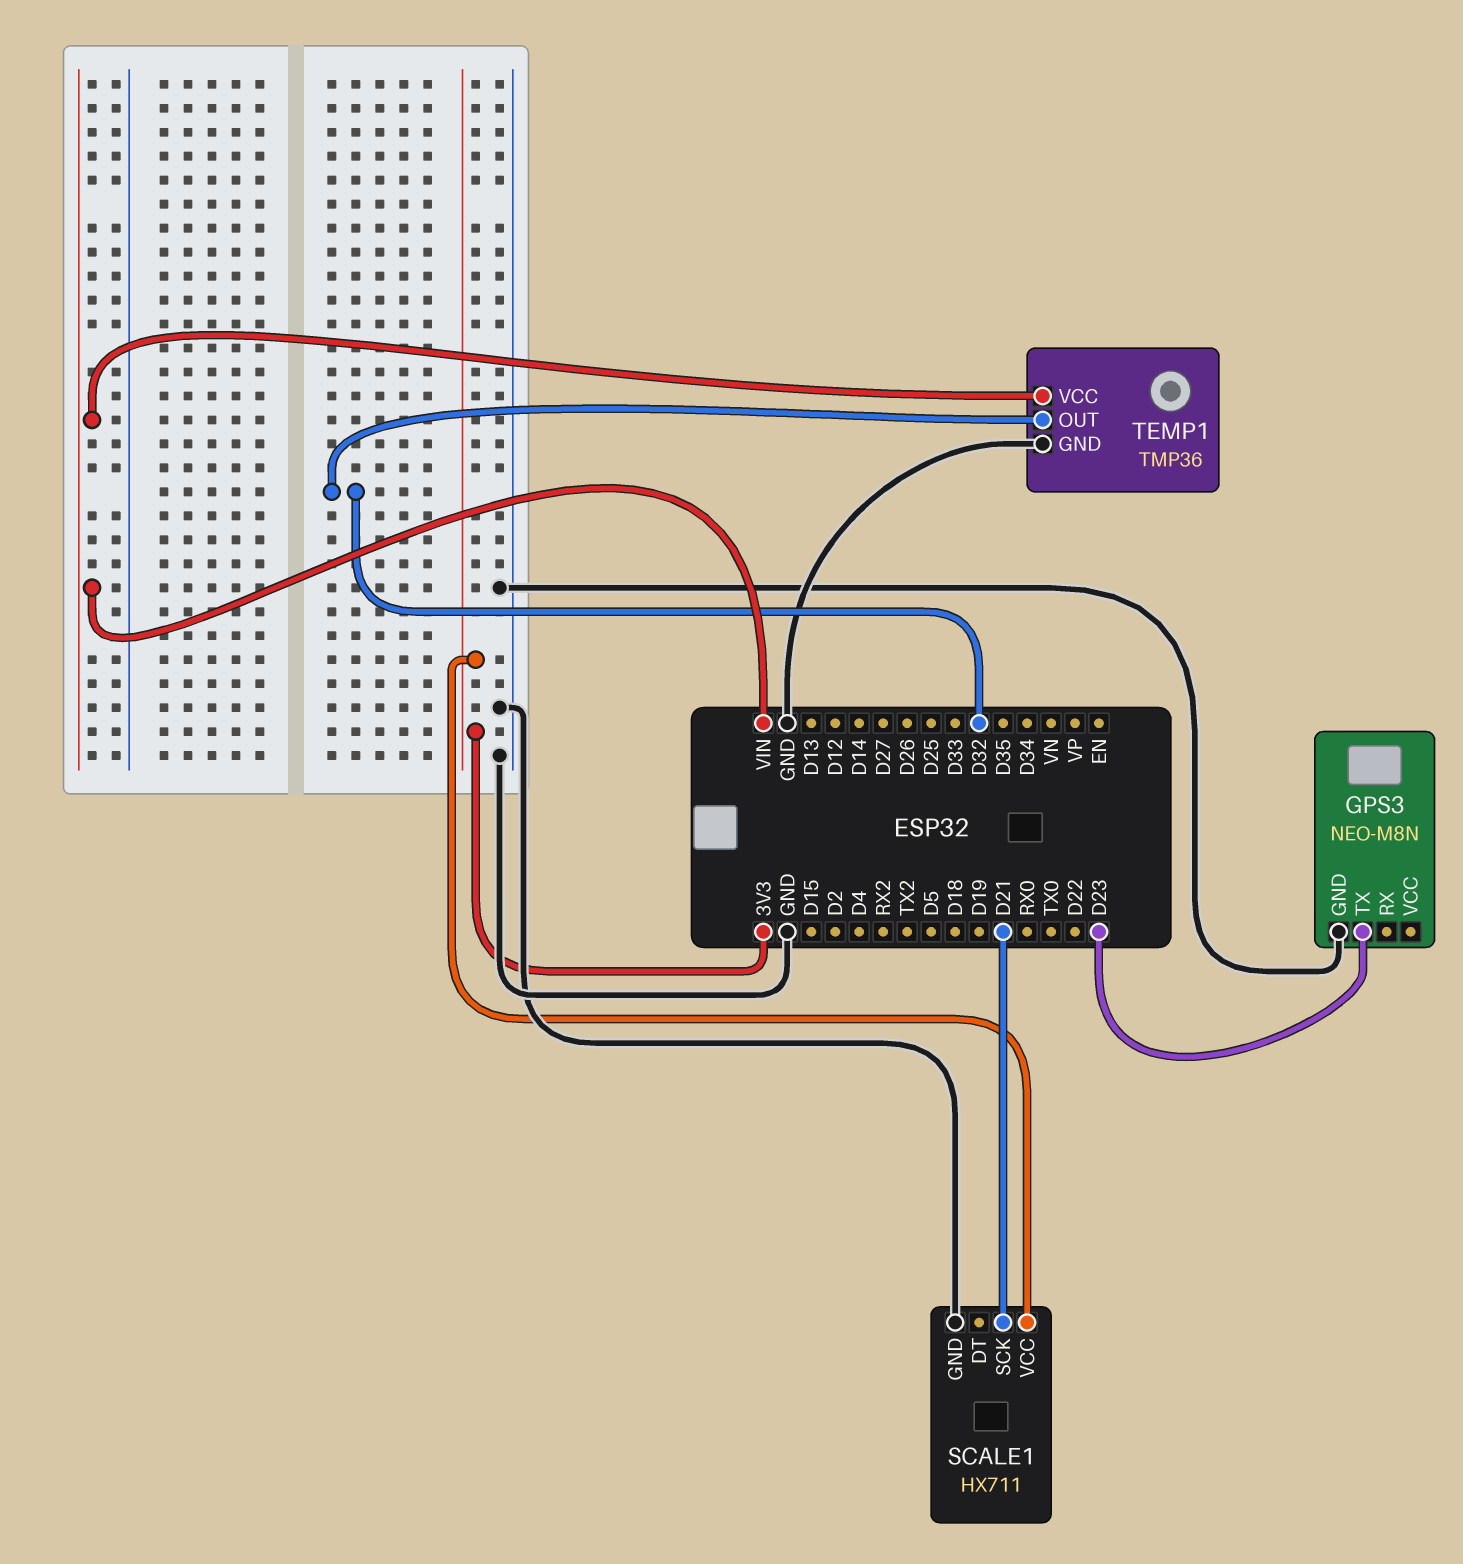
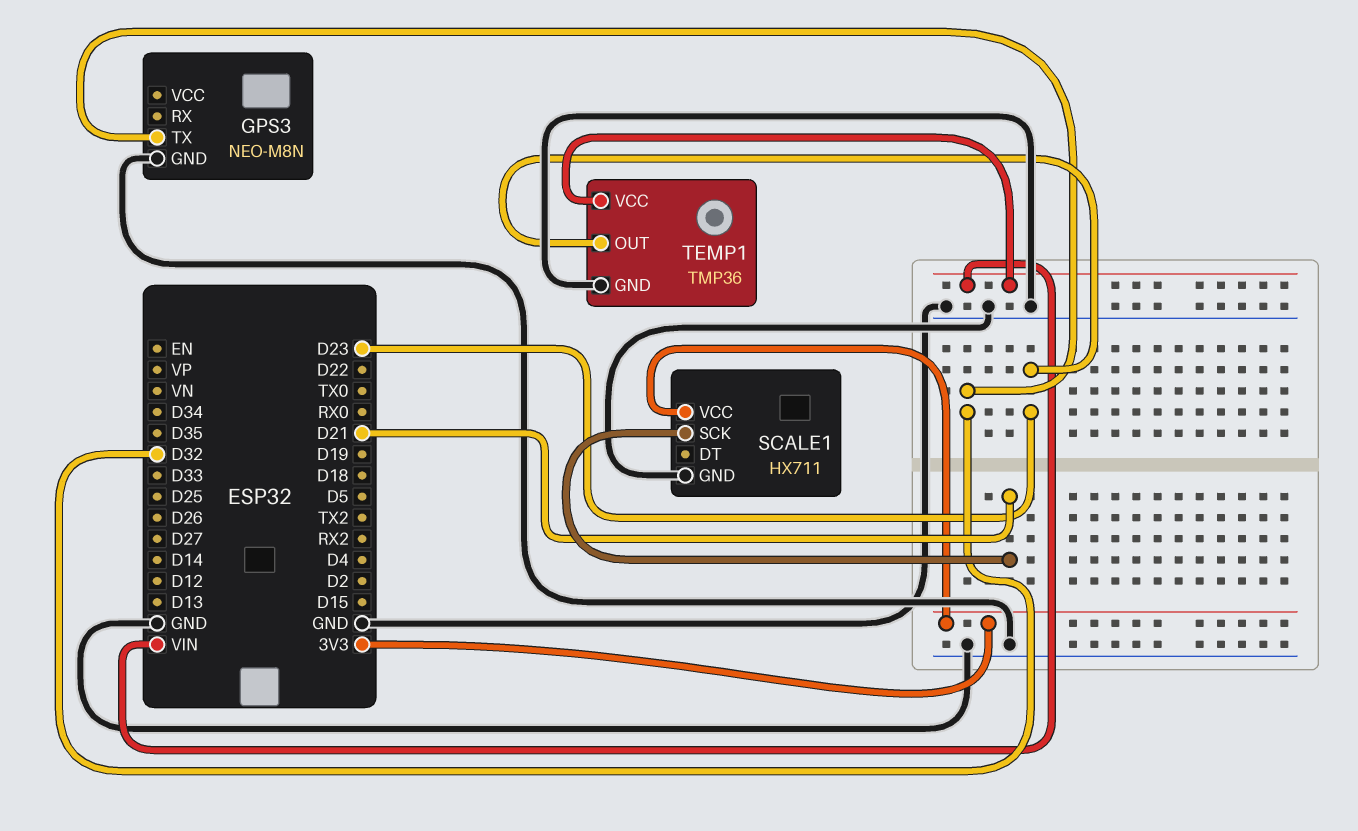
GPS3 pin TX: D23 -> D32
TEMP1 pin OUT: D32 -> D23

